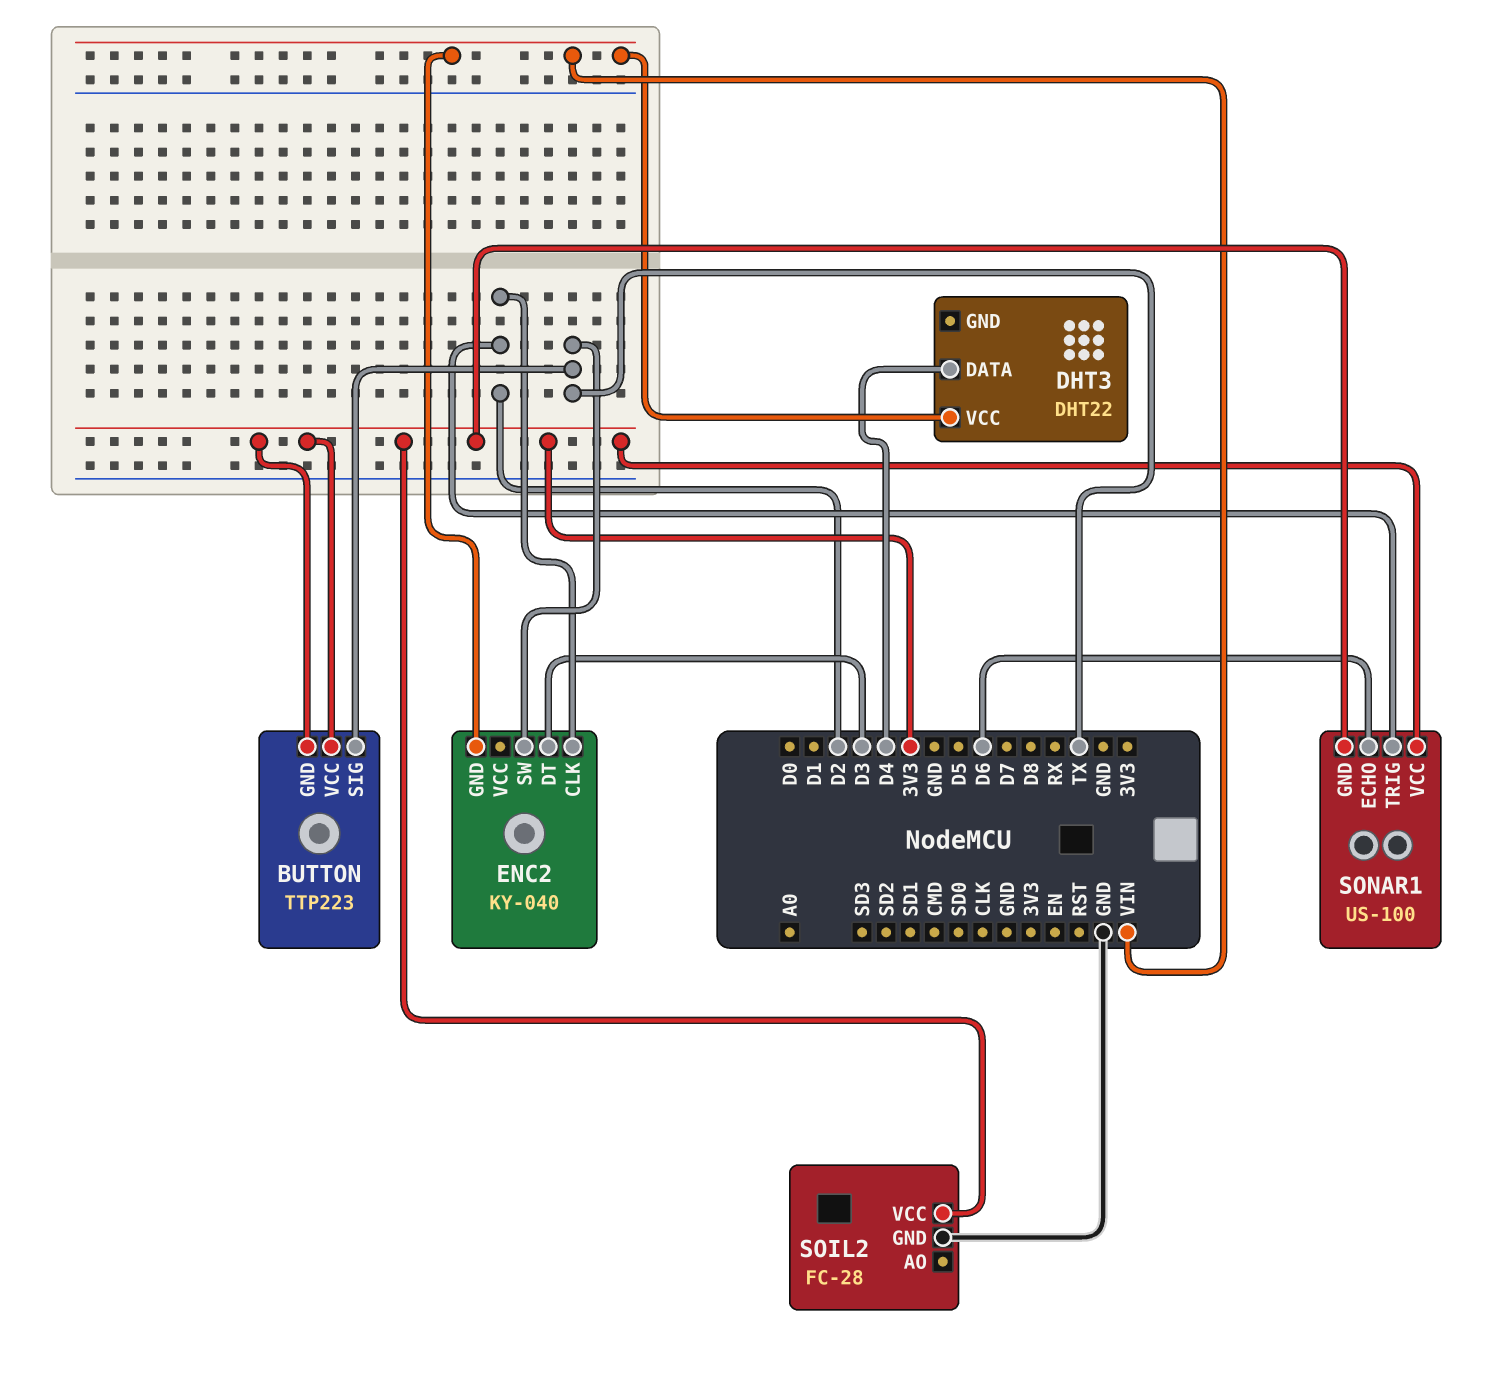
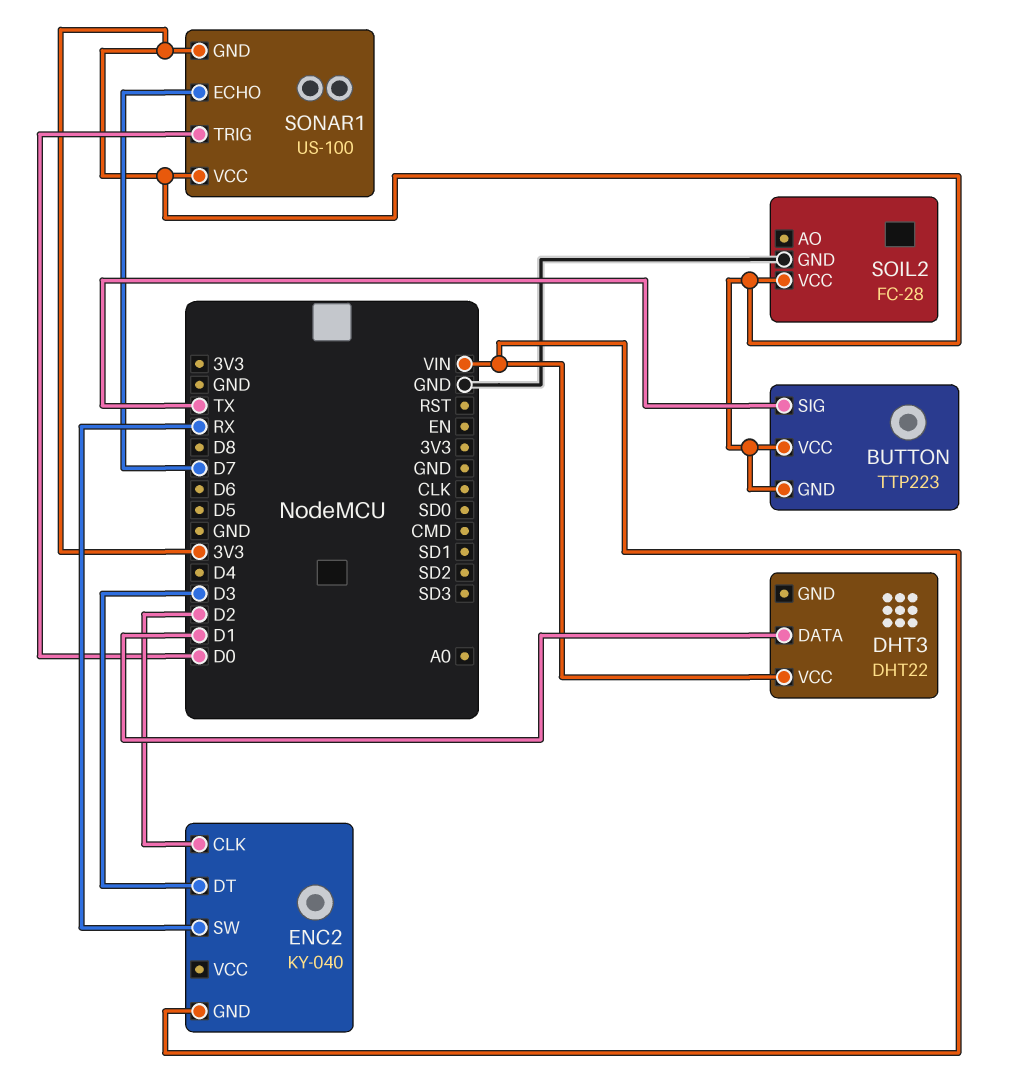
DHT3 pin DATA: D4 -> D1
ENC2 pin SW: TX -> RX
SONAR1 pin ECHO: D6 -> D7
SONAR1 pin TRIG: D2 -> D0

